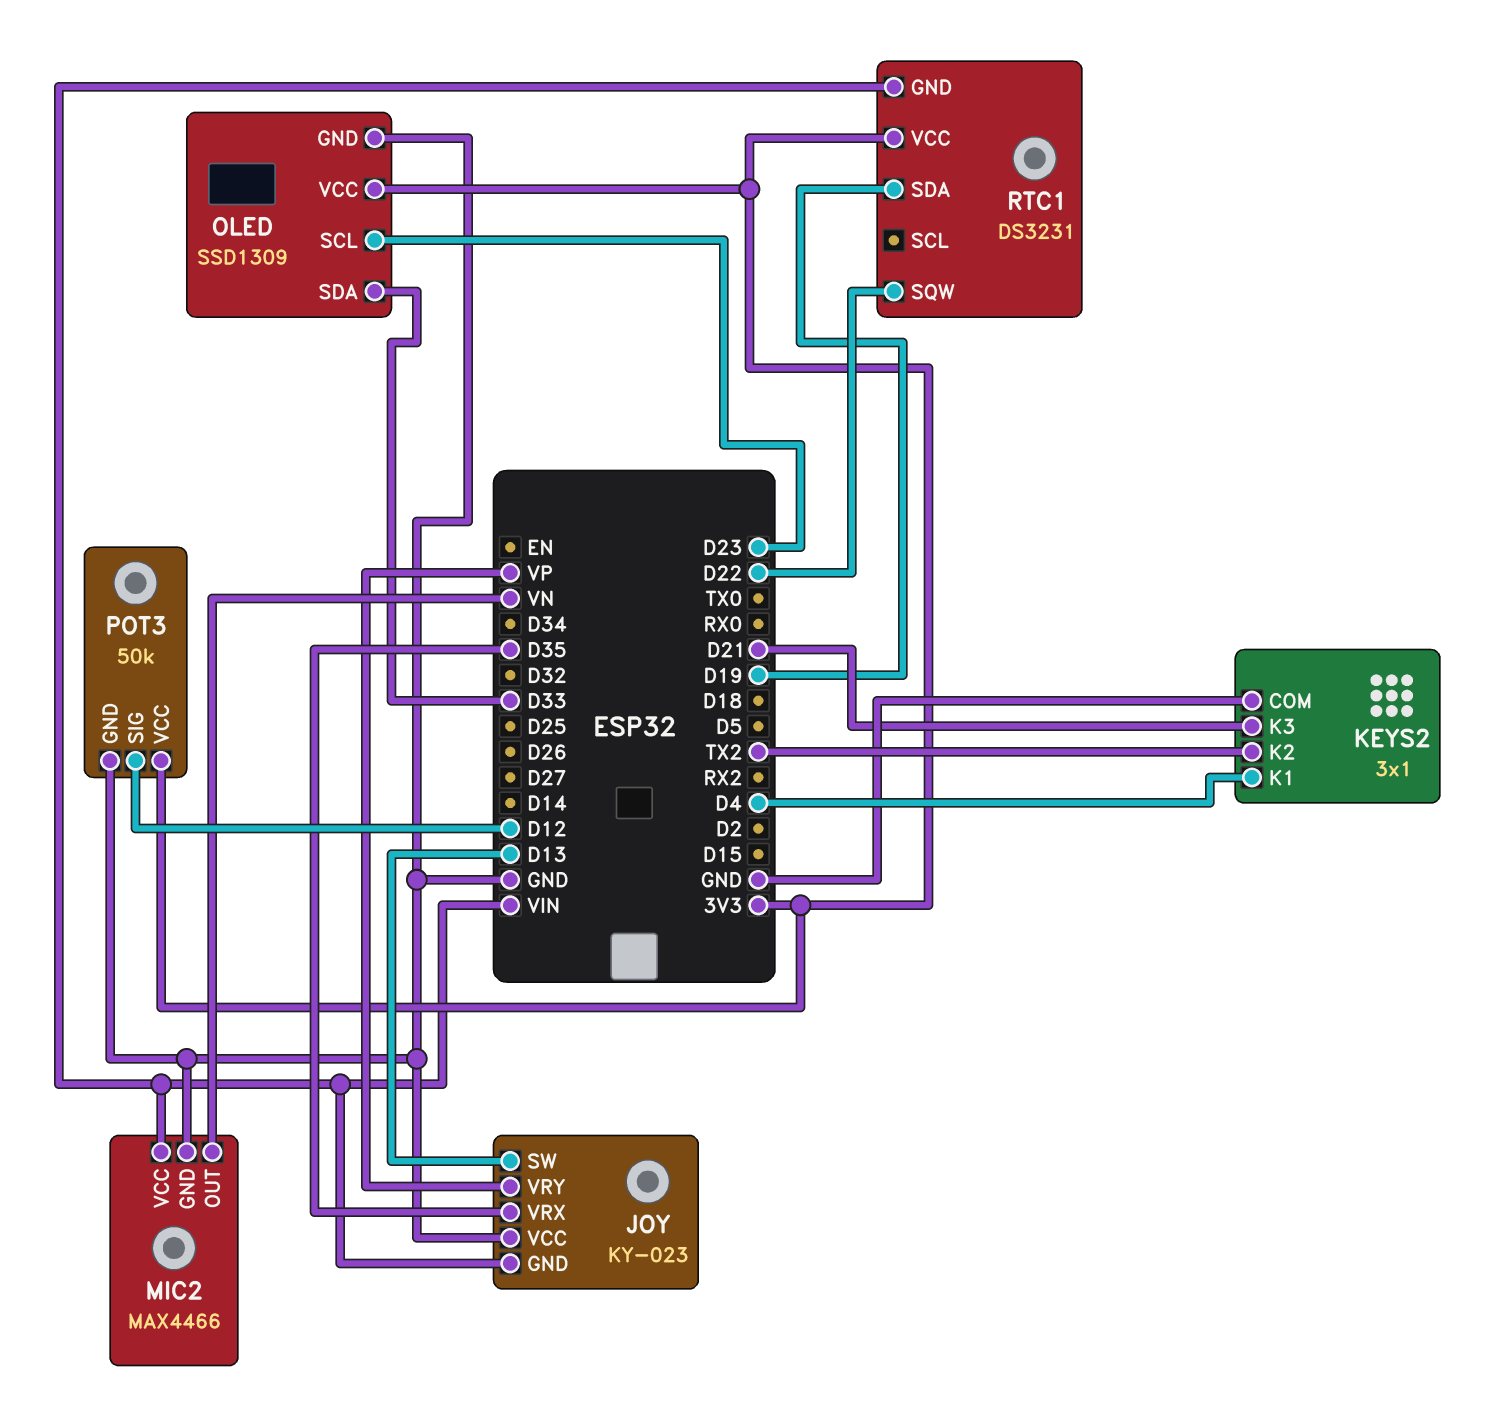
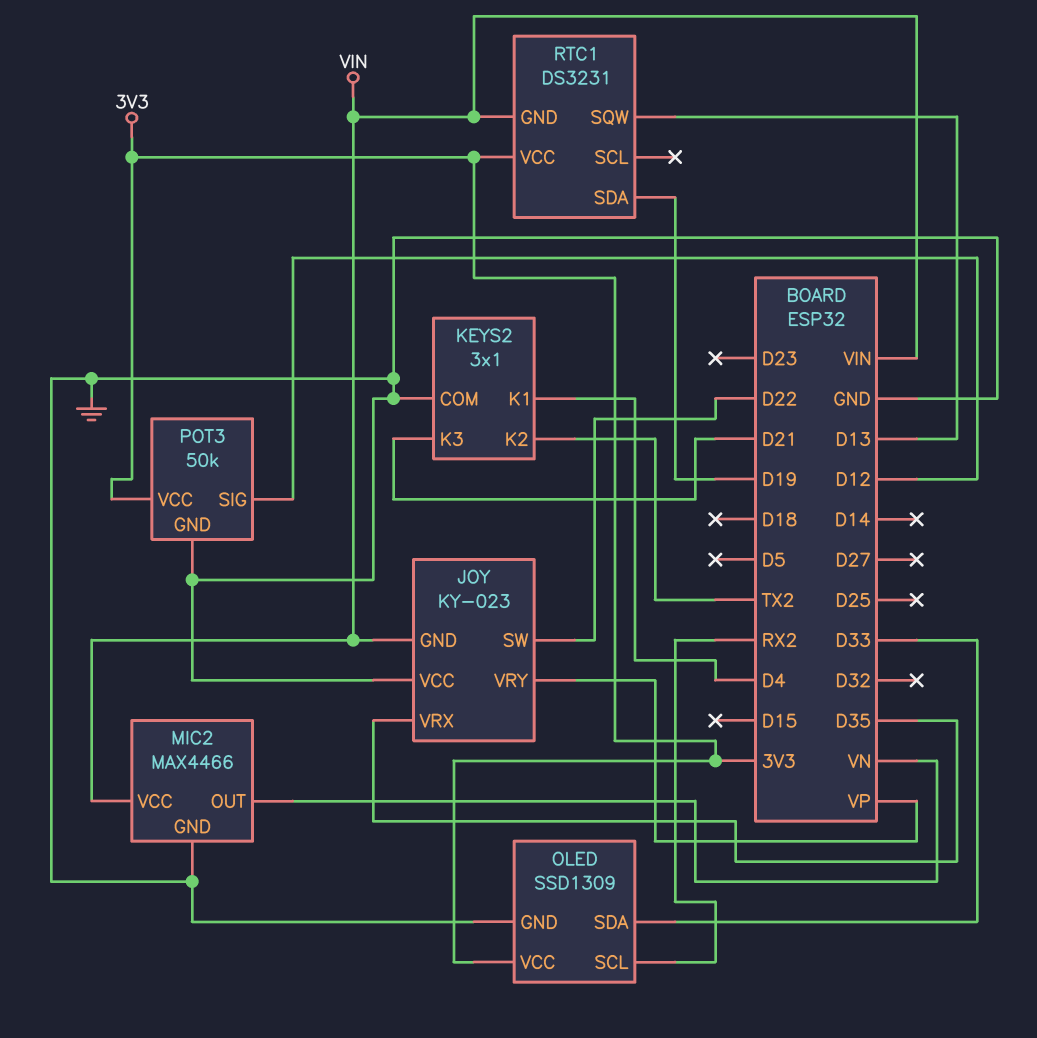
JOY pin SW: D13 -> D22
OLED pin SCL: D23 -> RX2
RTC1 pin SQW: D22 -> D13

